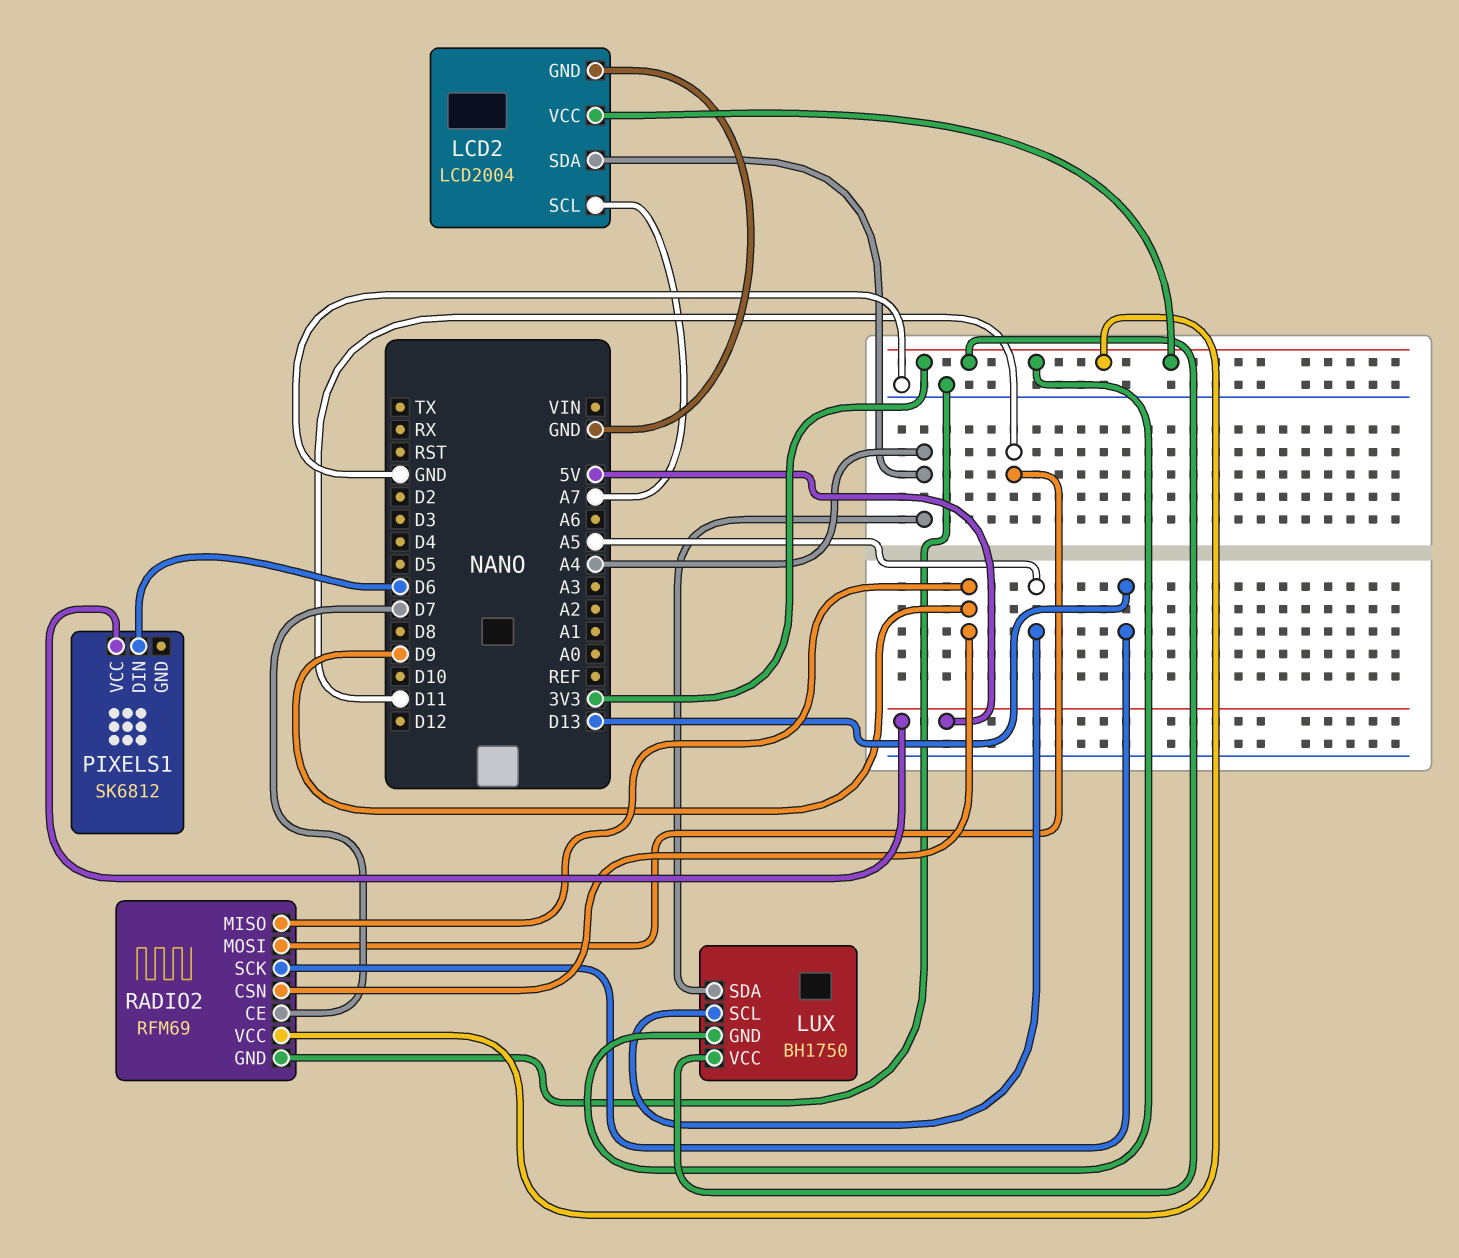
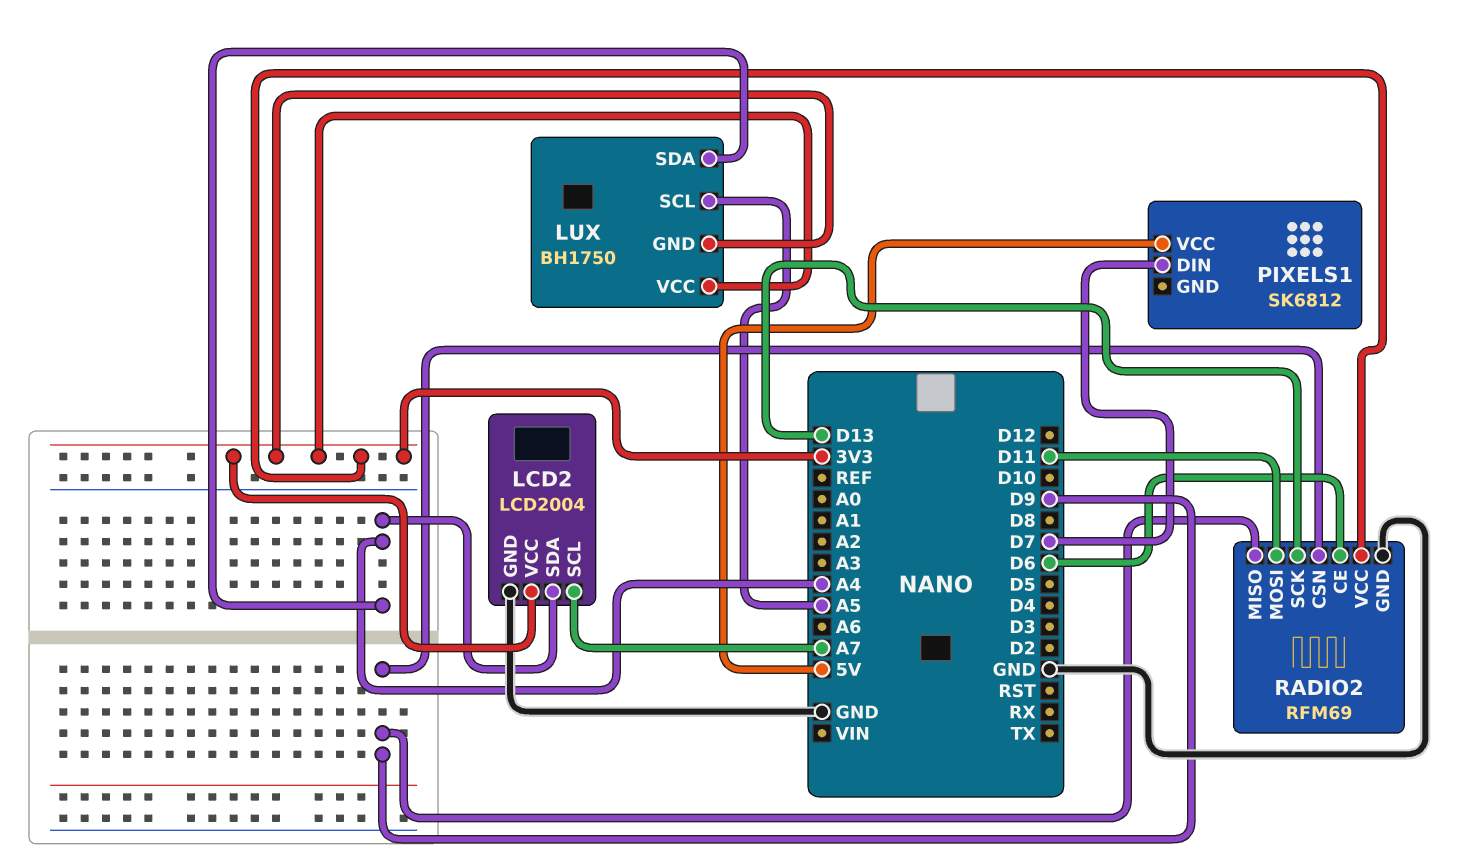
PIXELS1 pin DIN: D6 -> D7
RADIO2 pin CE: D7 -> D6

